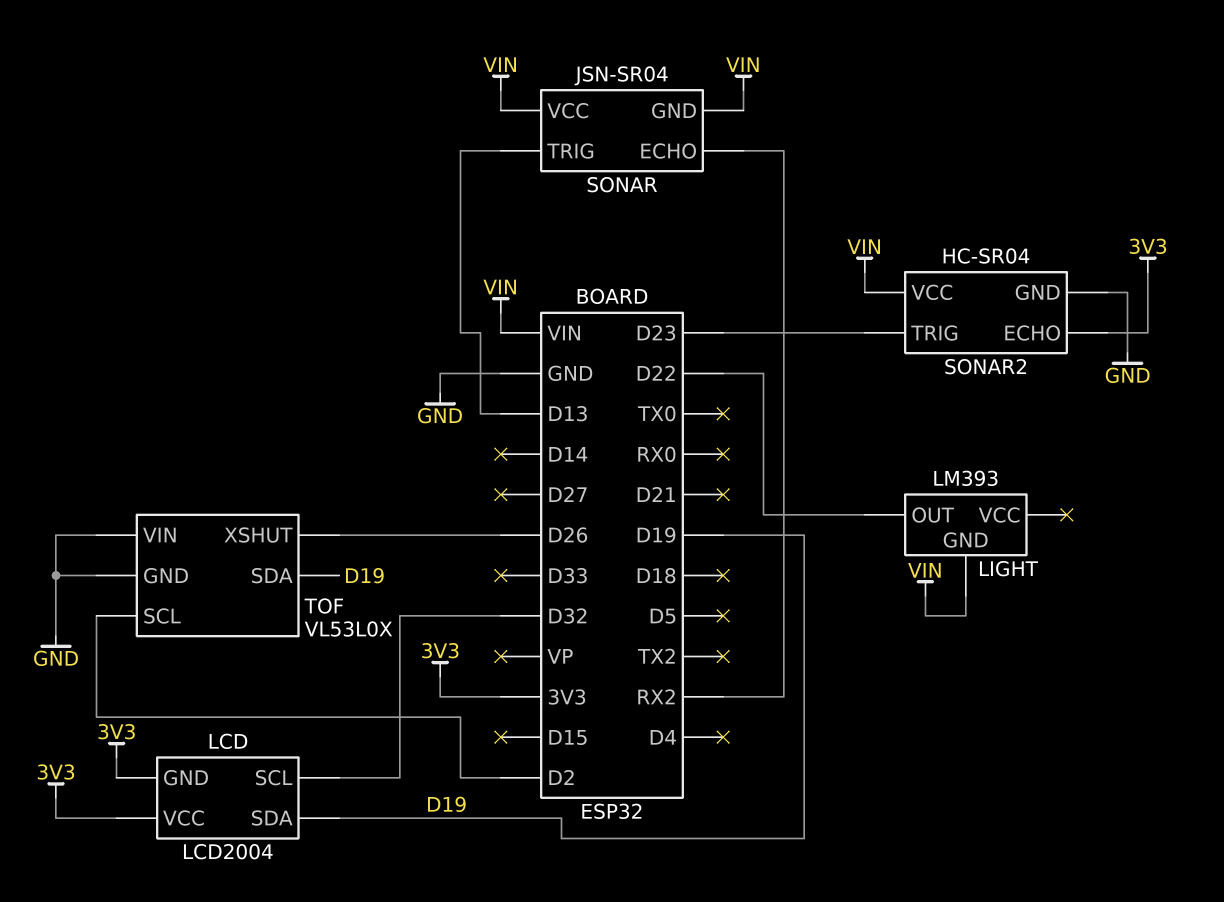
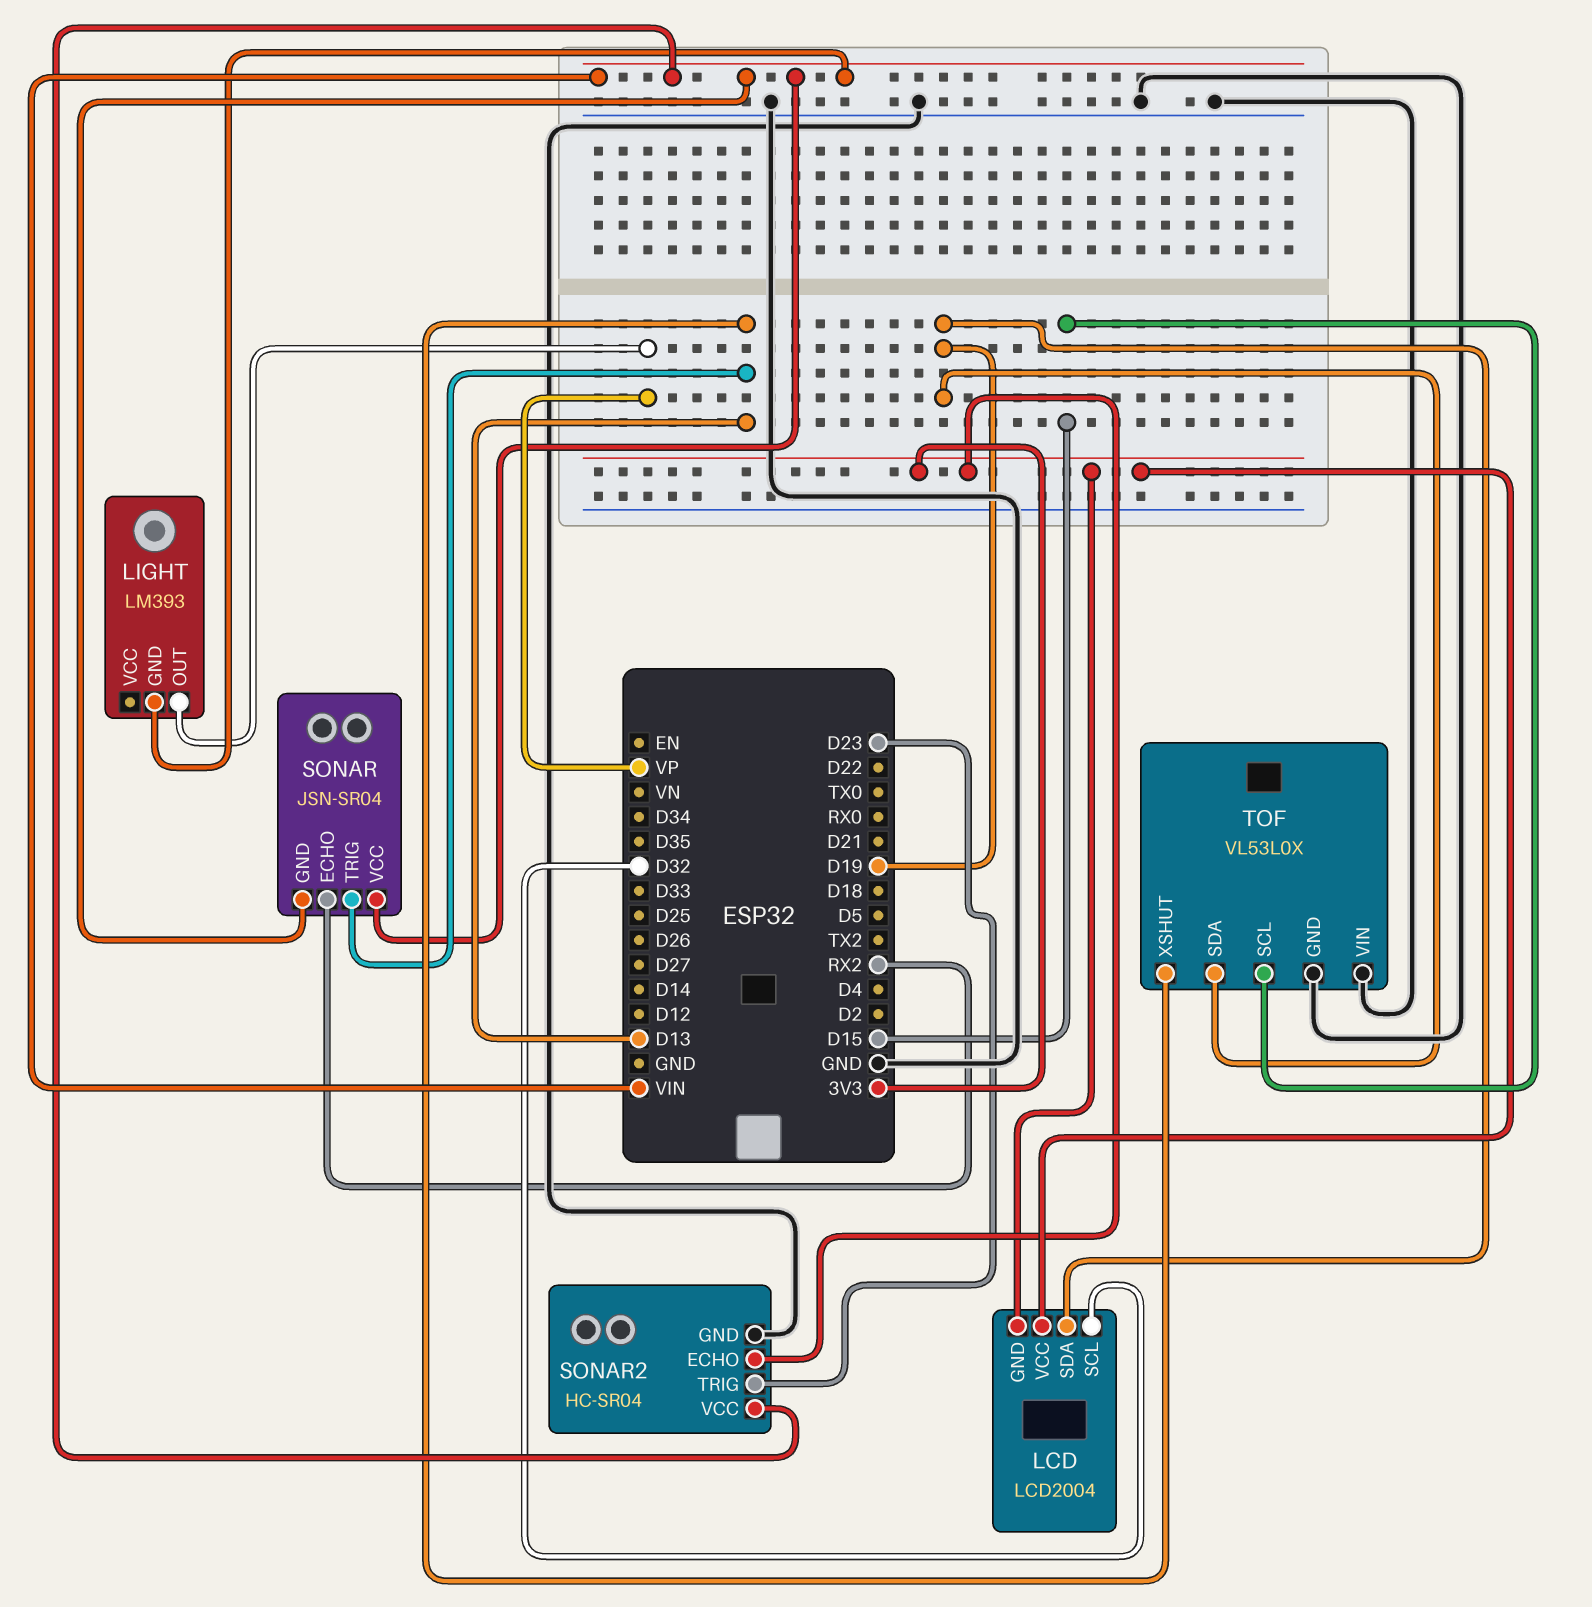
LIGHT pin OUT: D22 -> VP
TOF pin SCL: D2 -> D15
TOF pin XSHUT: D26 -> D13

